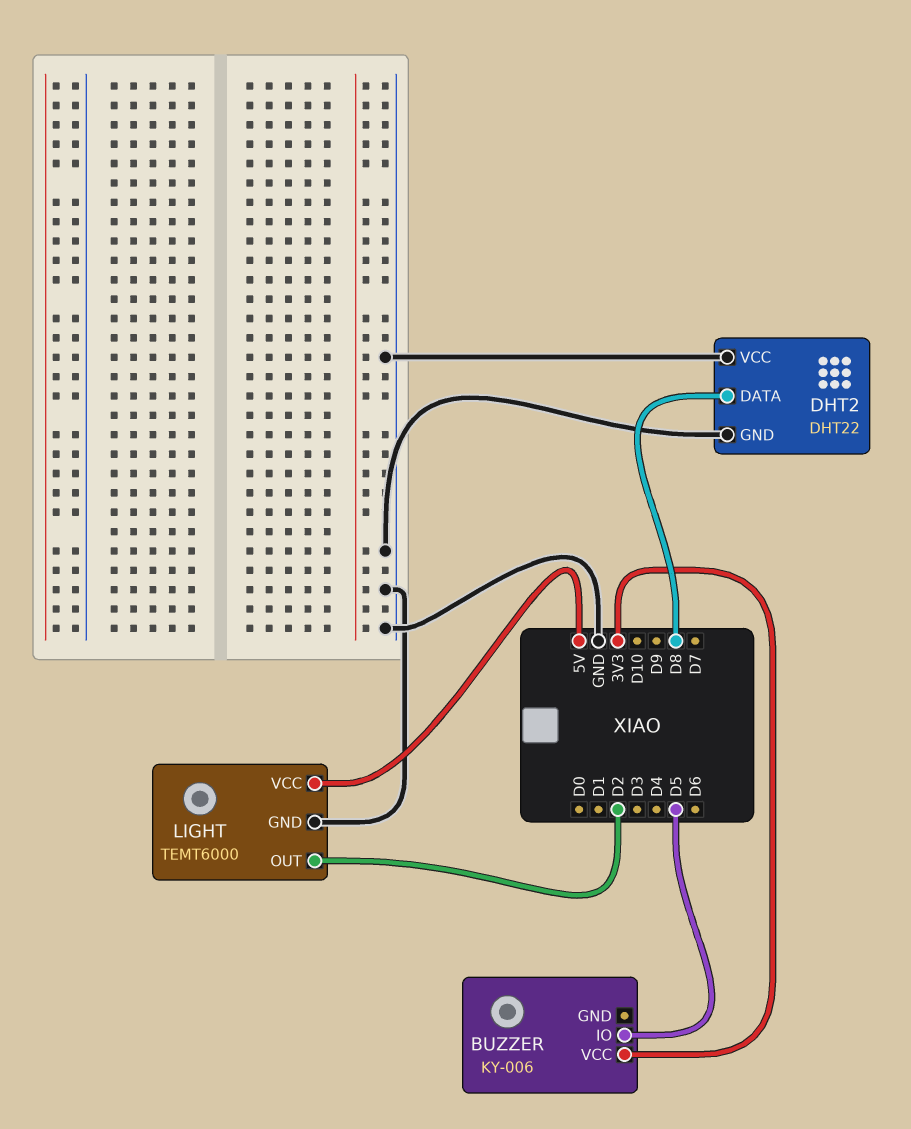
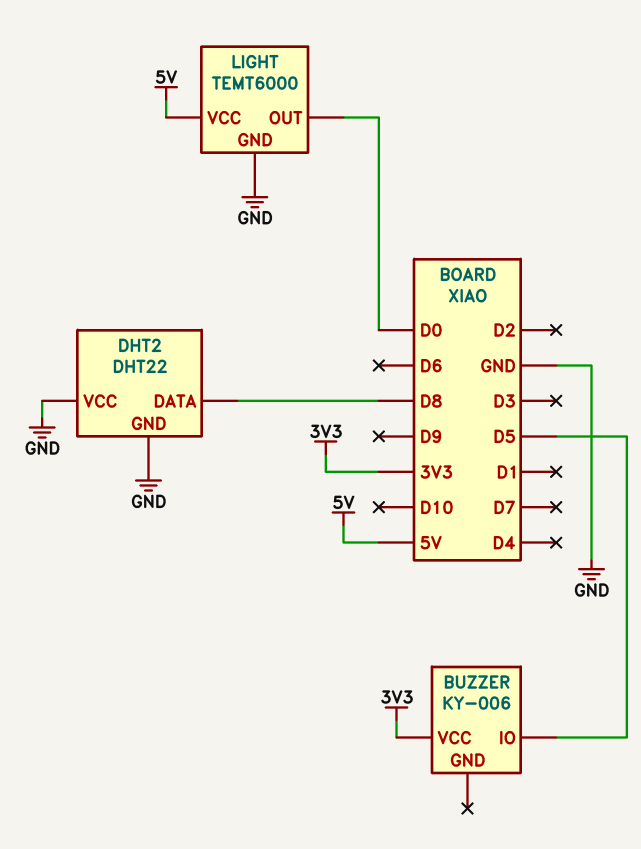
LIGHT pin OUT: D2 -> D0

